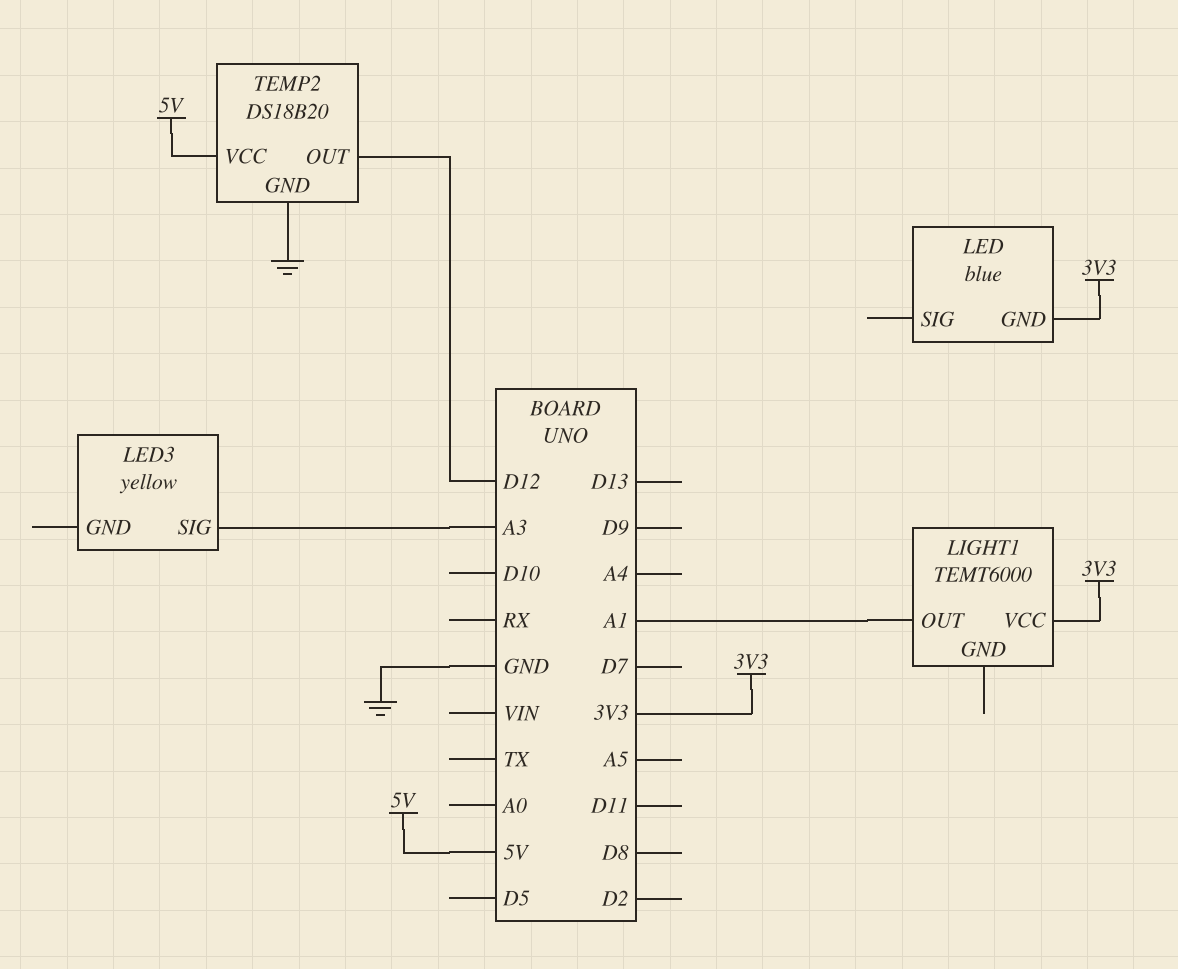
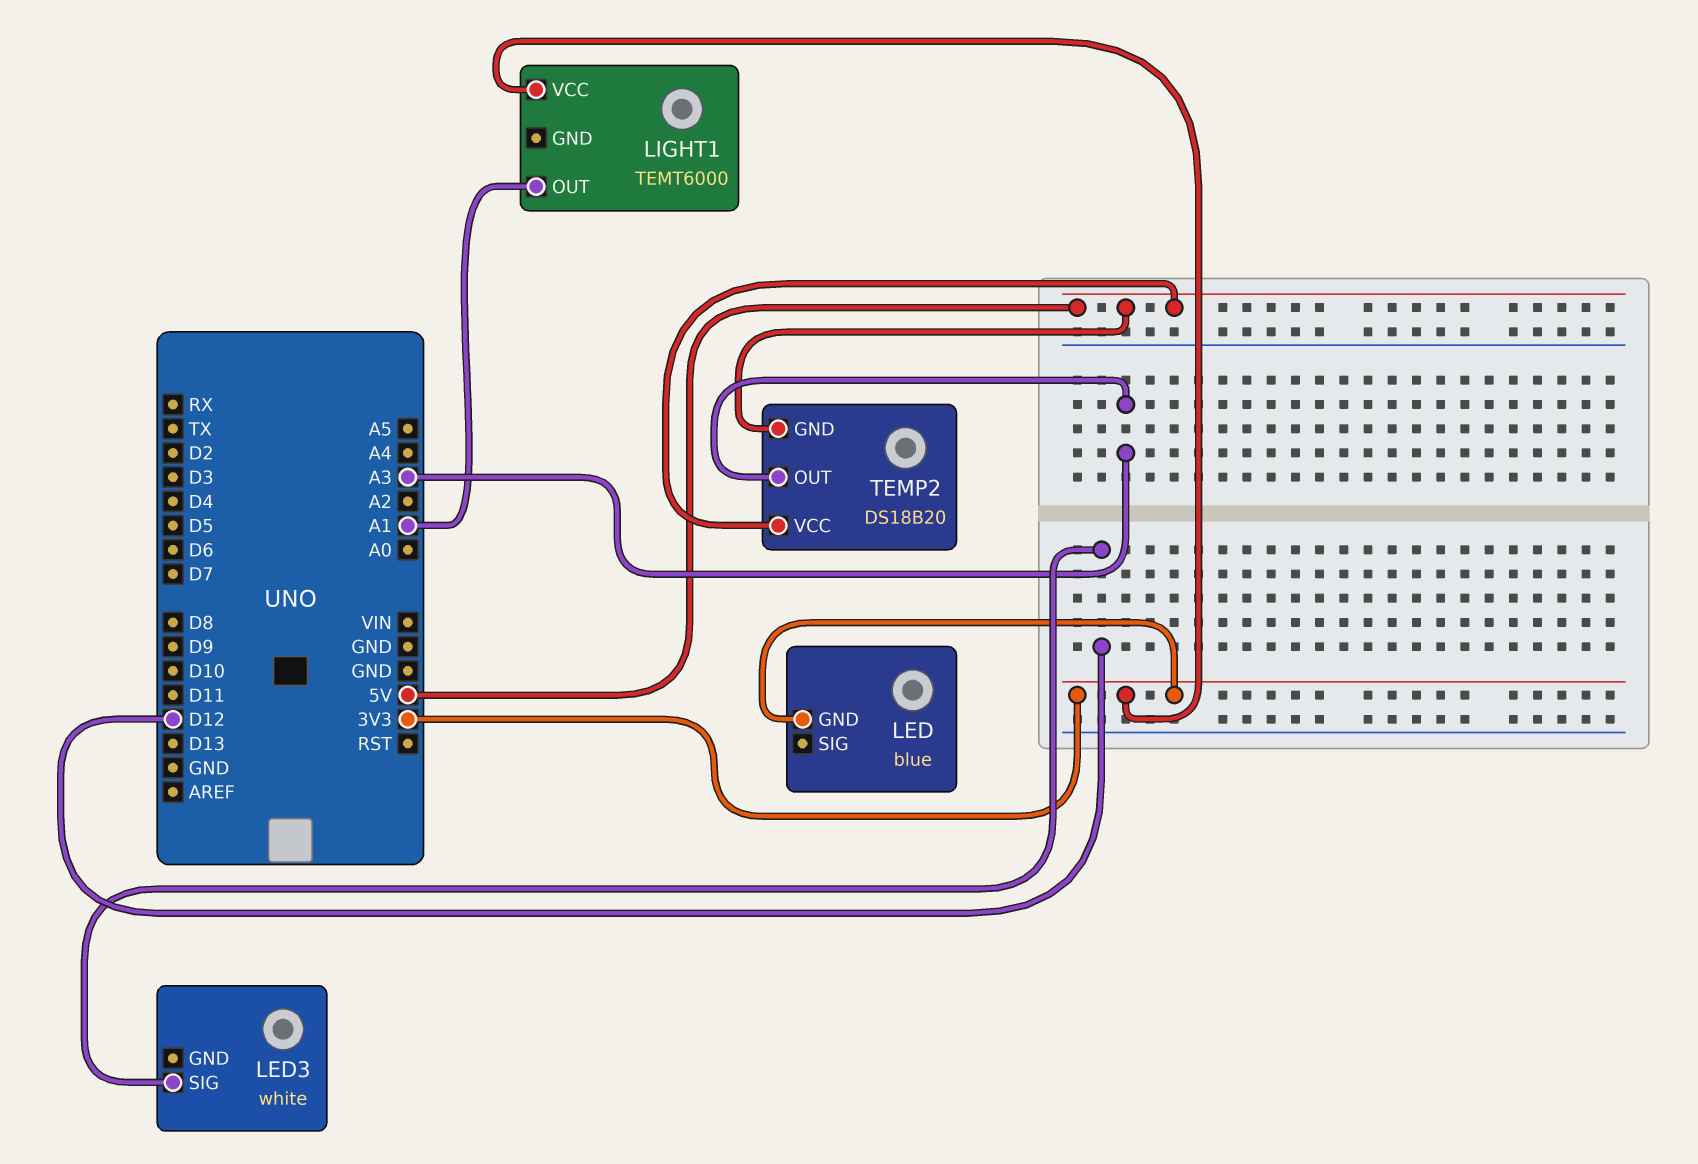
LED3: yellow -> white
LED3 pin SIG: A3 -> D12
TEMP2 pin GND: GND -> 5V
TEMP2 pin OUT: D12 -> A3

